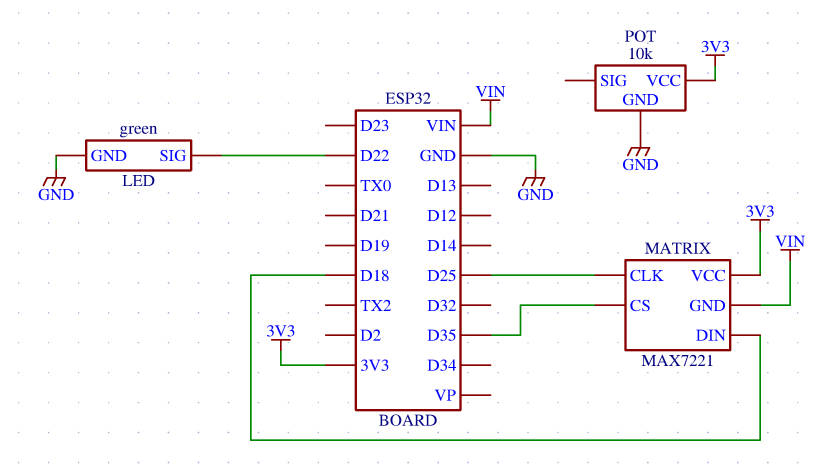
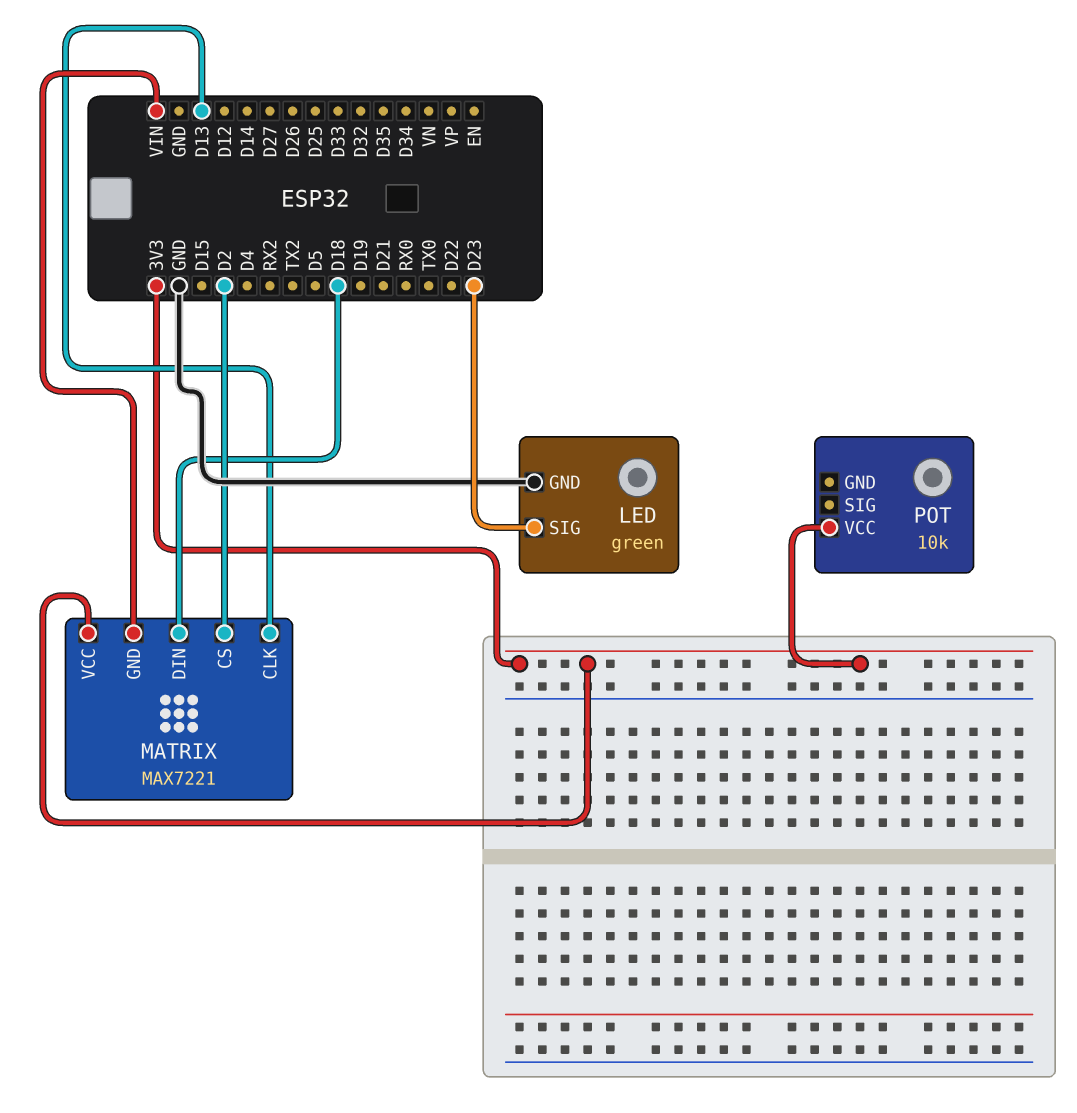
LED pin SIG: D22 -> D23
MATRIX pin CLK: D25 -> D13
MATRIX pin CS: D35 -> D2
POT pin GND: GND -> none

